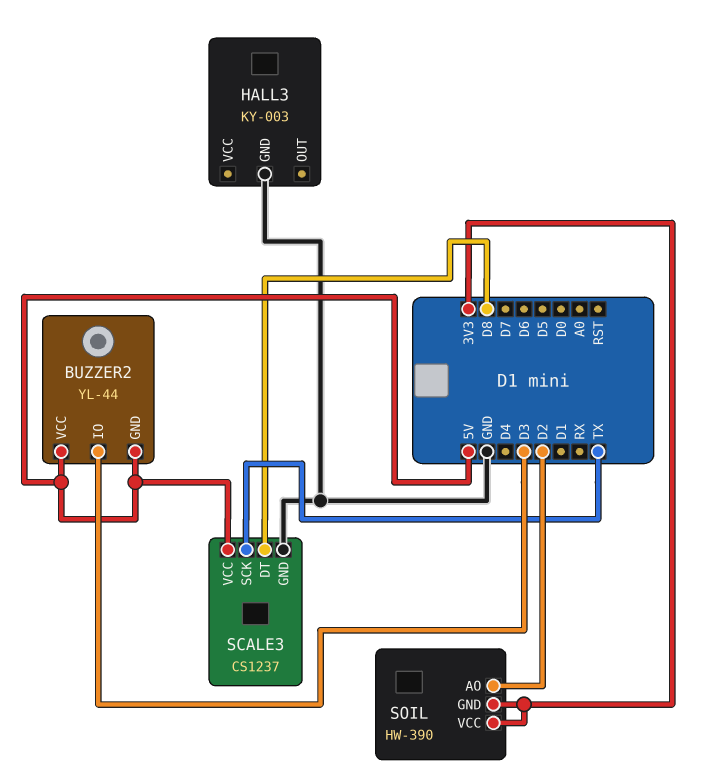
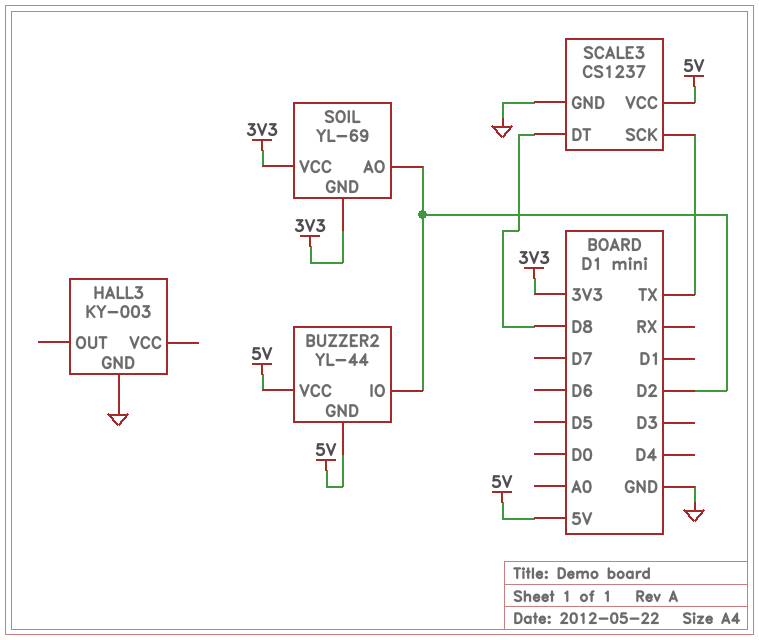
BUZZER2 pin IO: D3 -> D2
SOIL: HW-390 -> YL-69

